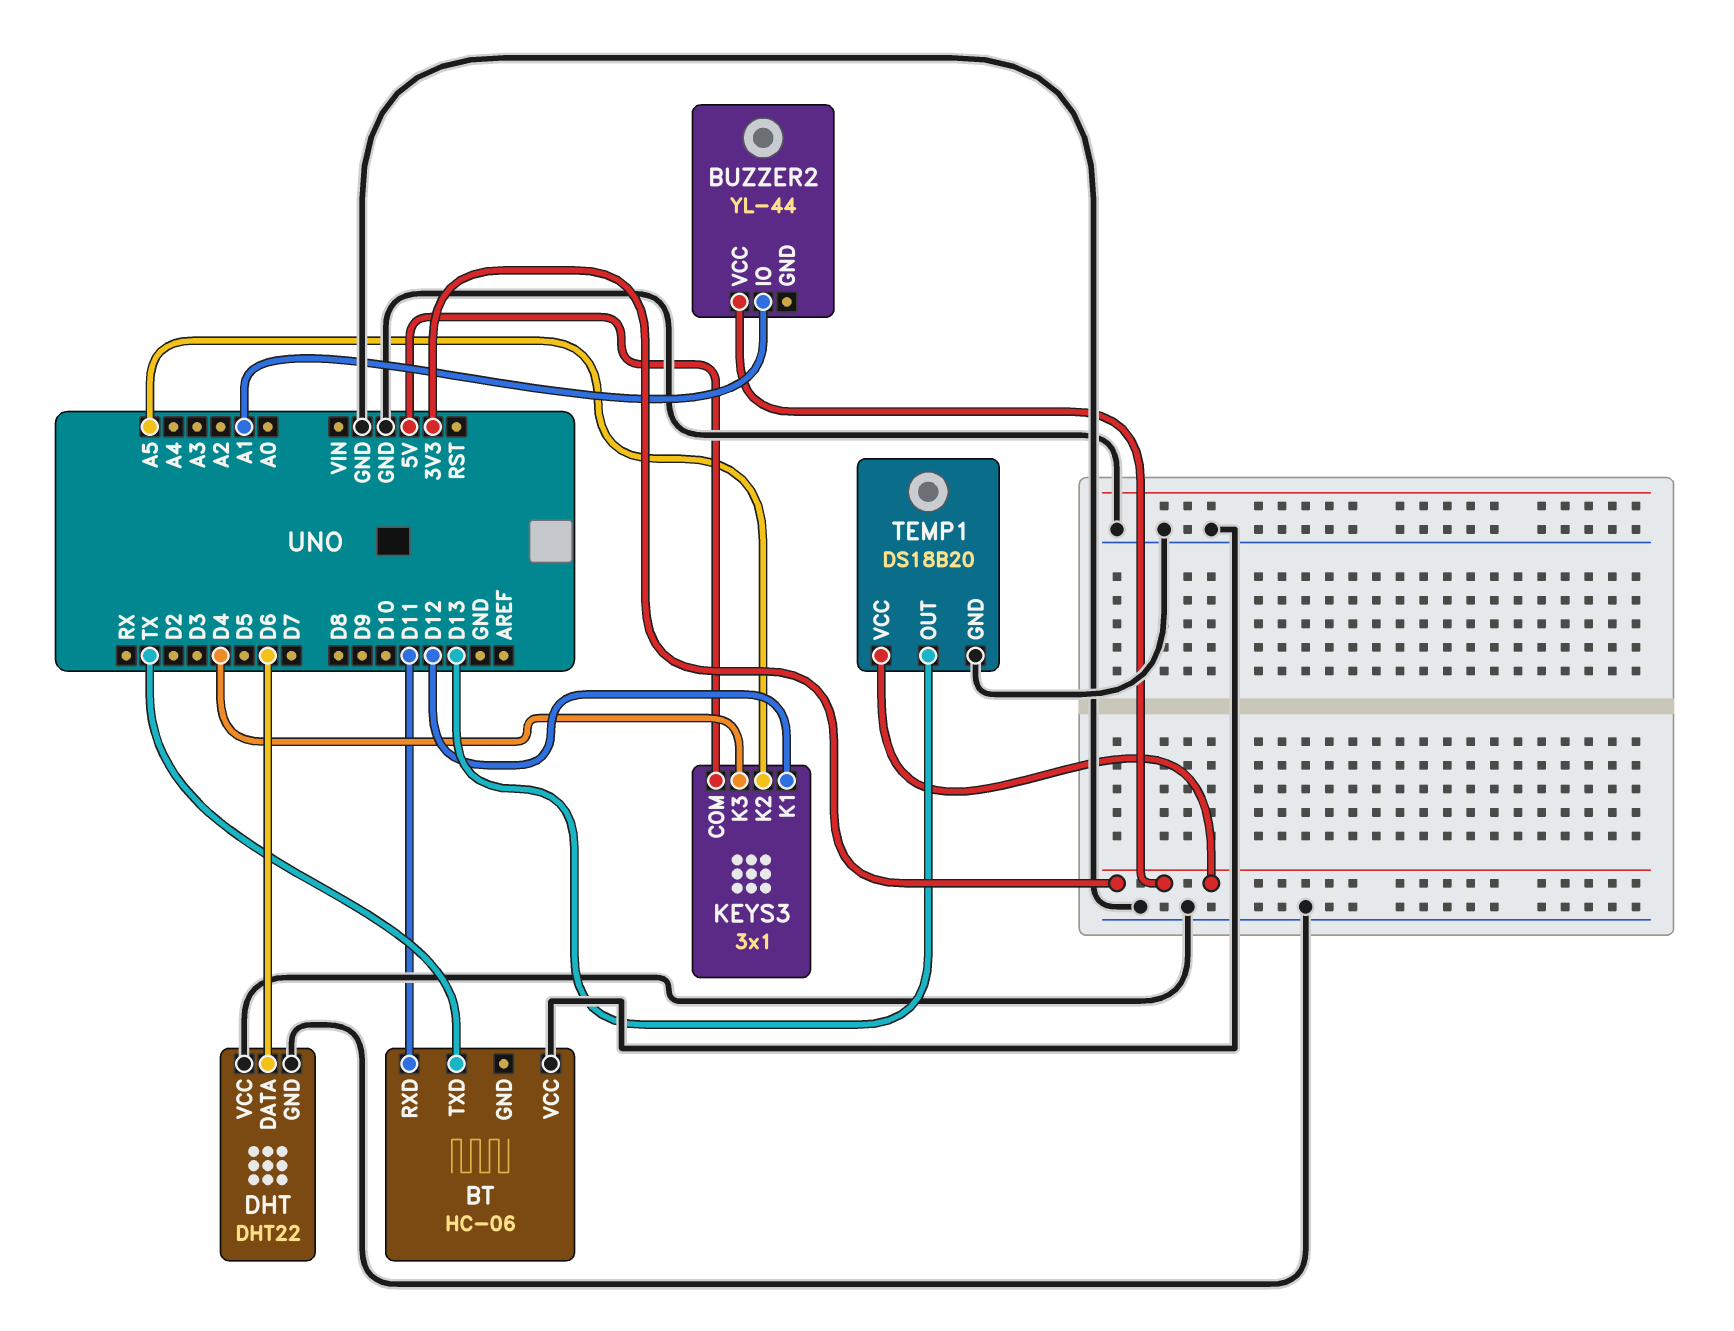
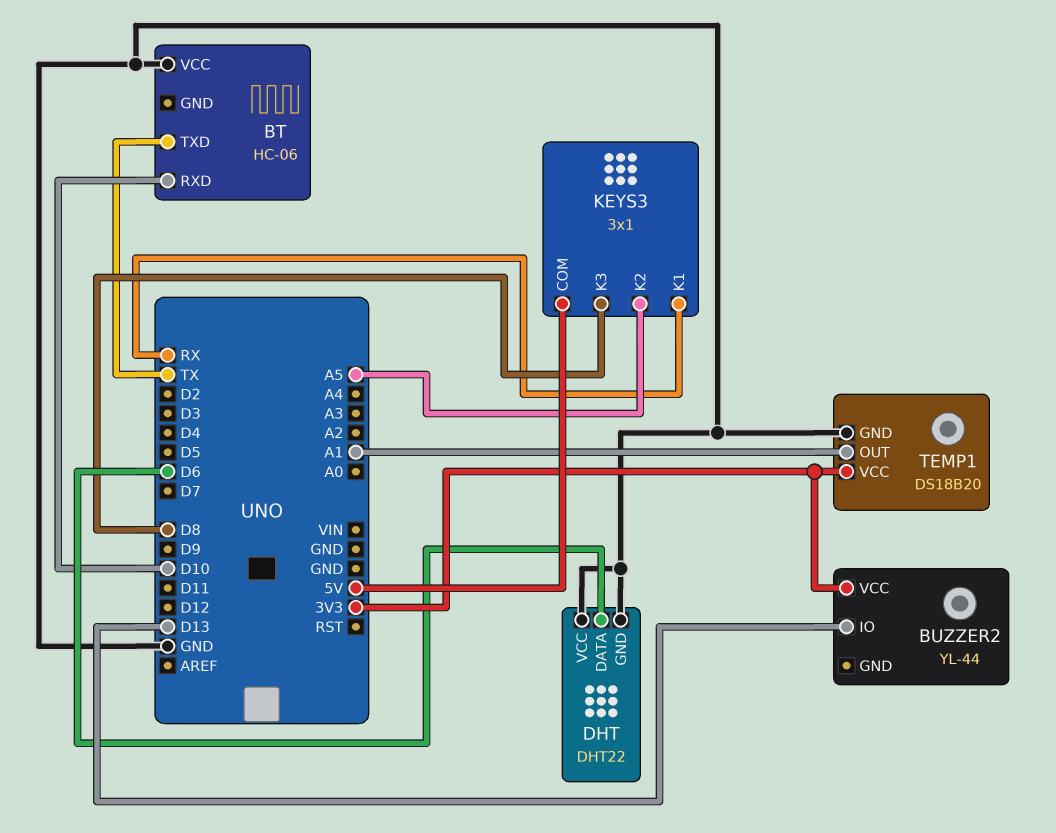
BT pin RXD: D11 -> D10
BUZZER2 pin IO: A1 -> D13
KEYS3 pin K1: D12 -> RX
KEYS3 pin K3: D4 -> D8
TEMP1 pin OUT: D13 -> A1

